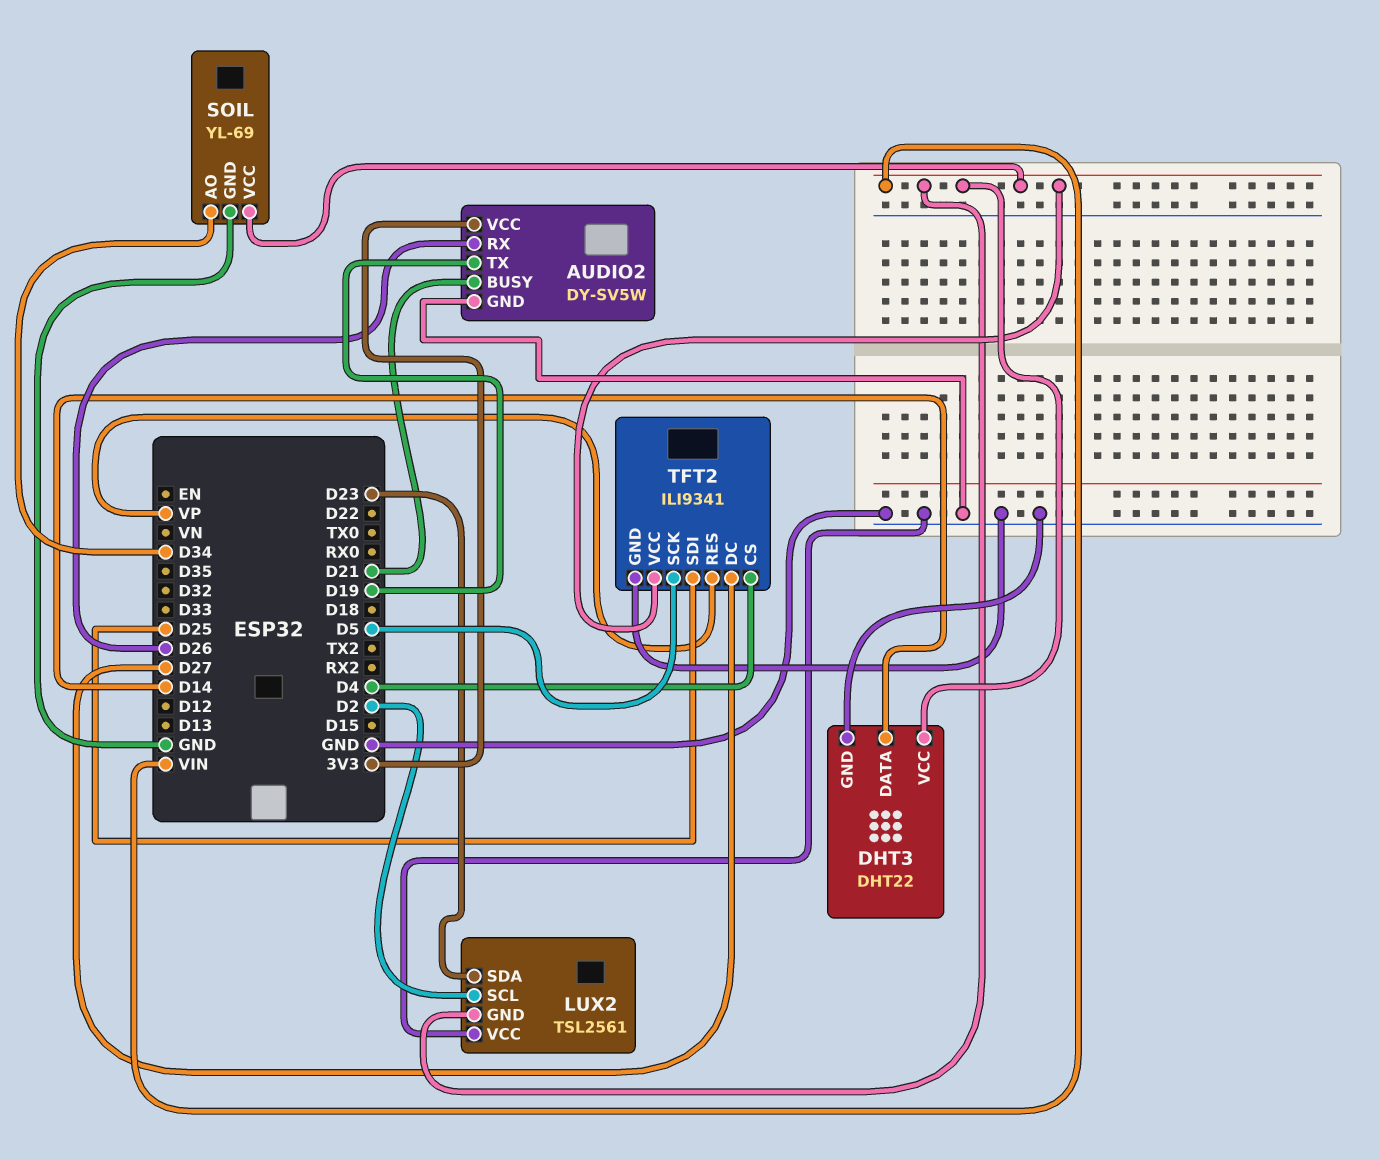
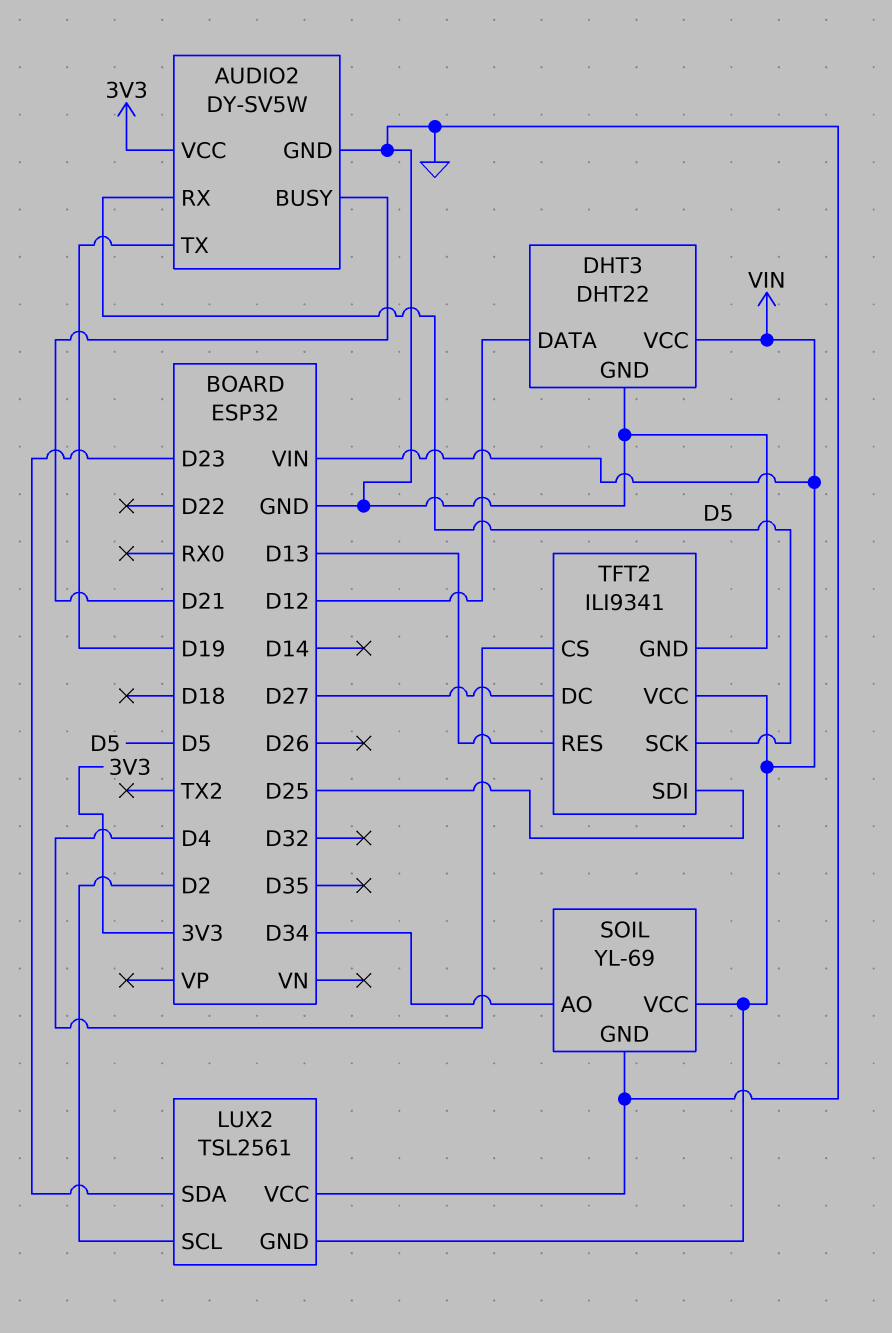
AUDIO2 pin RX: D26 -> D5
DHT3 pin DATA: D14 -> D12
TFT2 pin RES: VP -> D13

